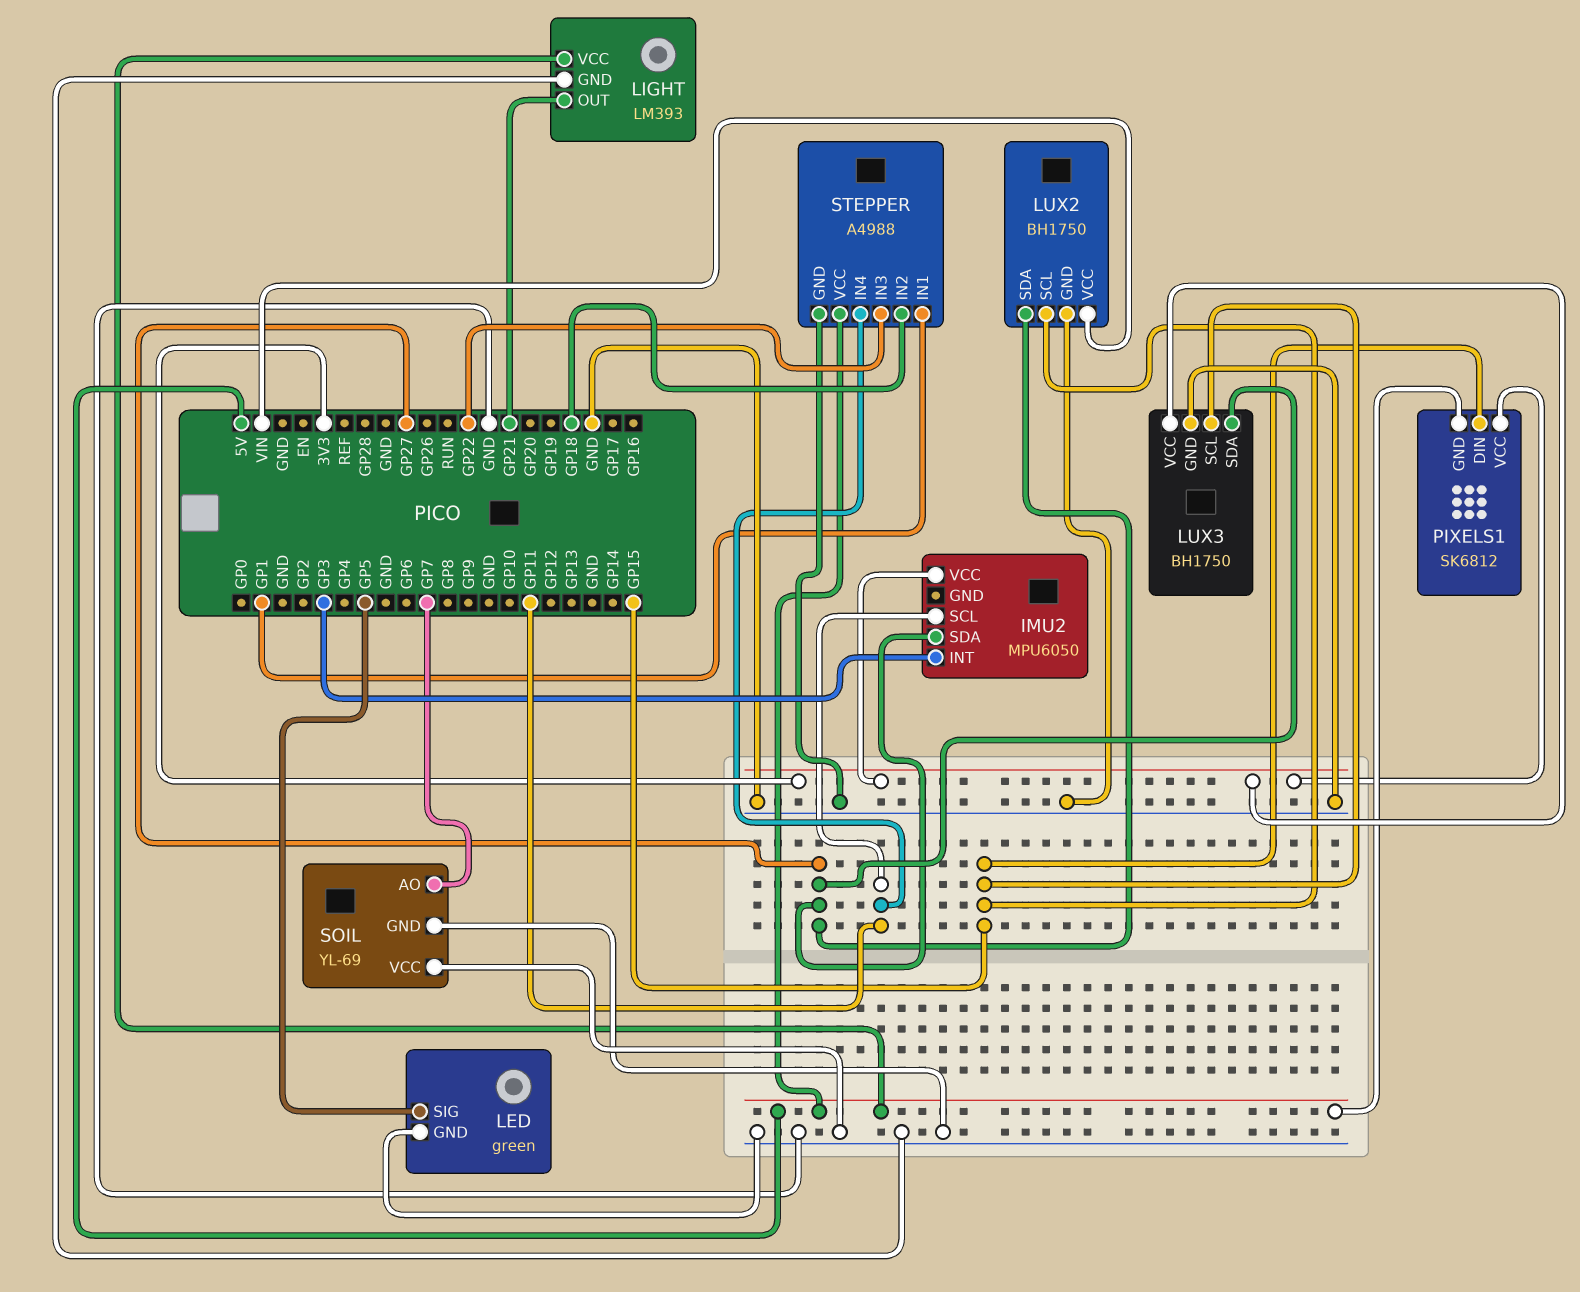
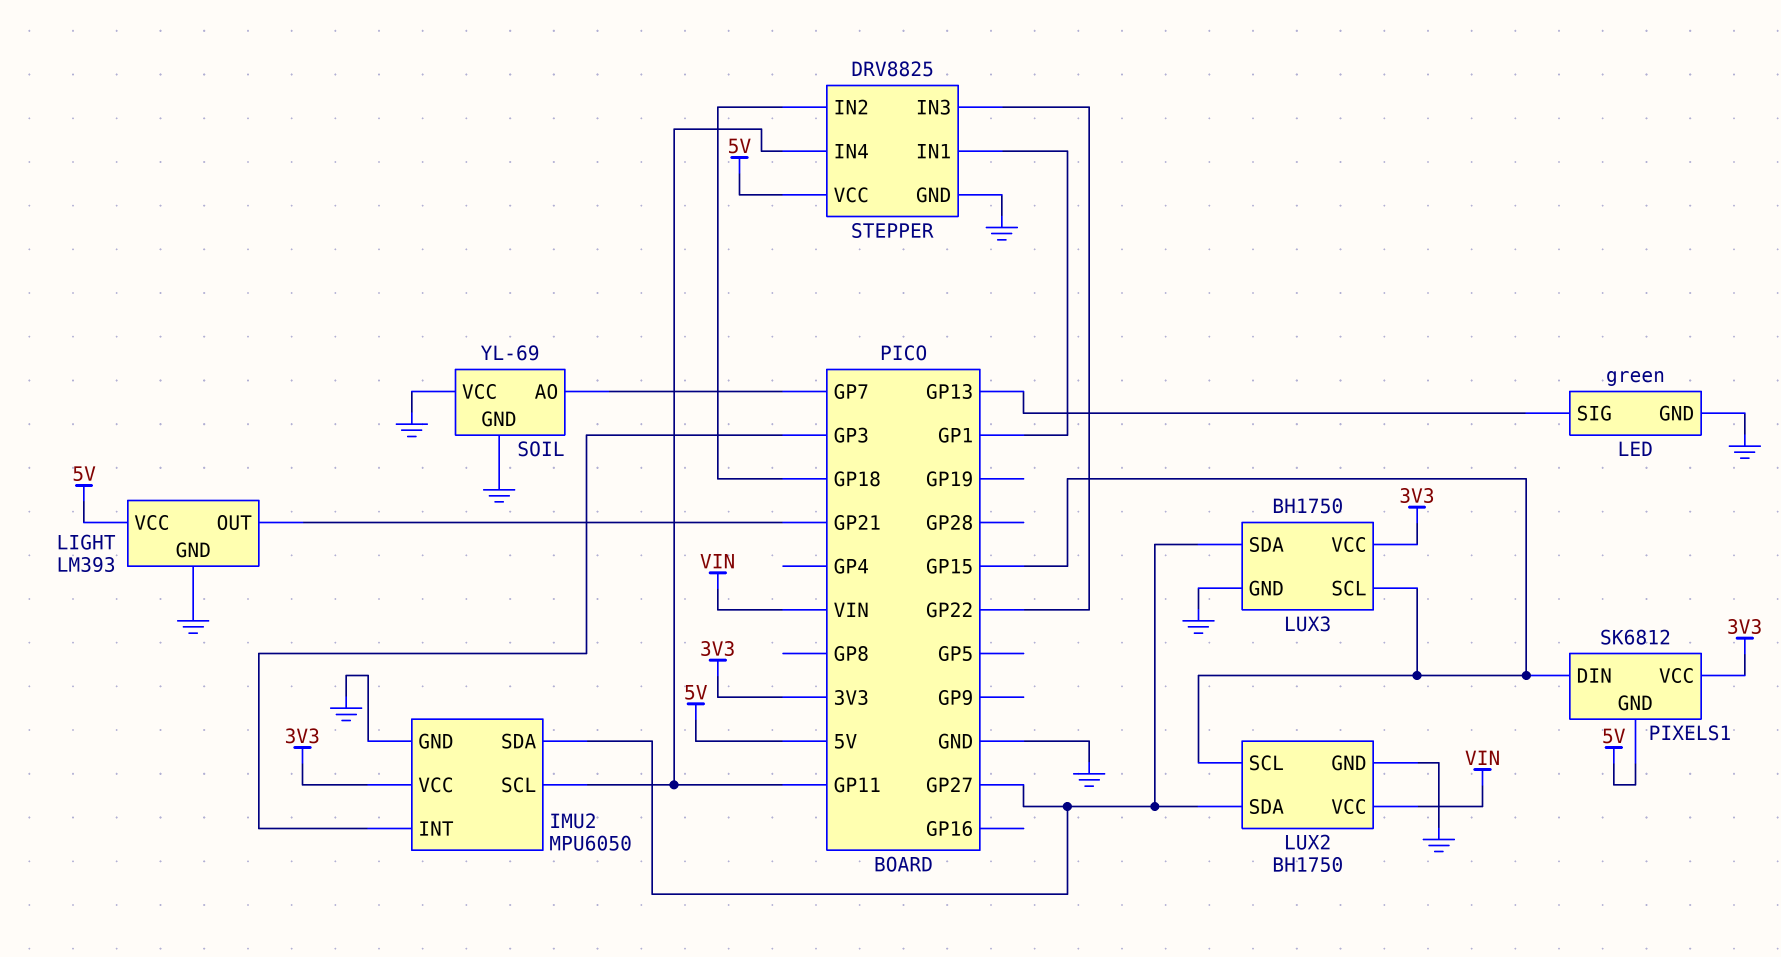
IMU2 pin GND: none -> GND
LED pin SIG: GP5 -> GP13
STEPPER: A4988 -> DRV8825

